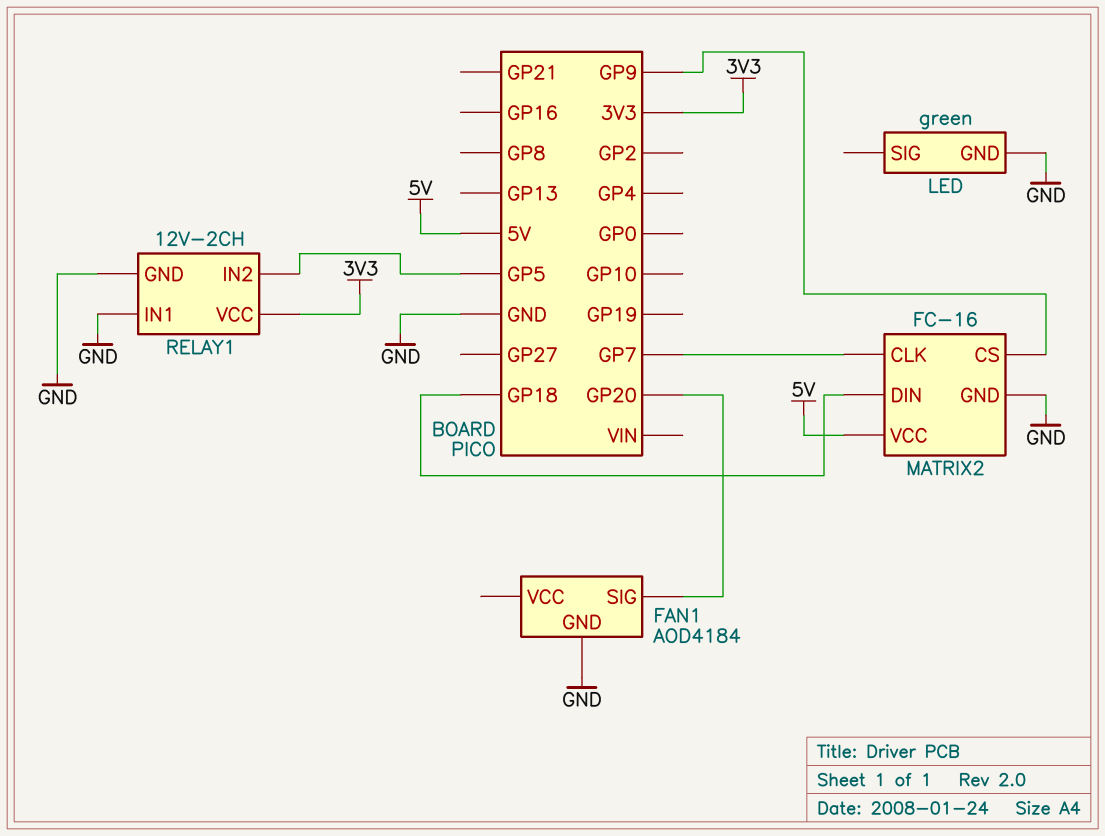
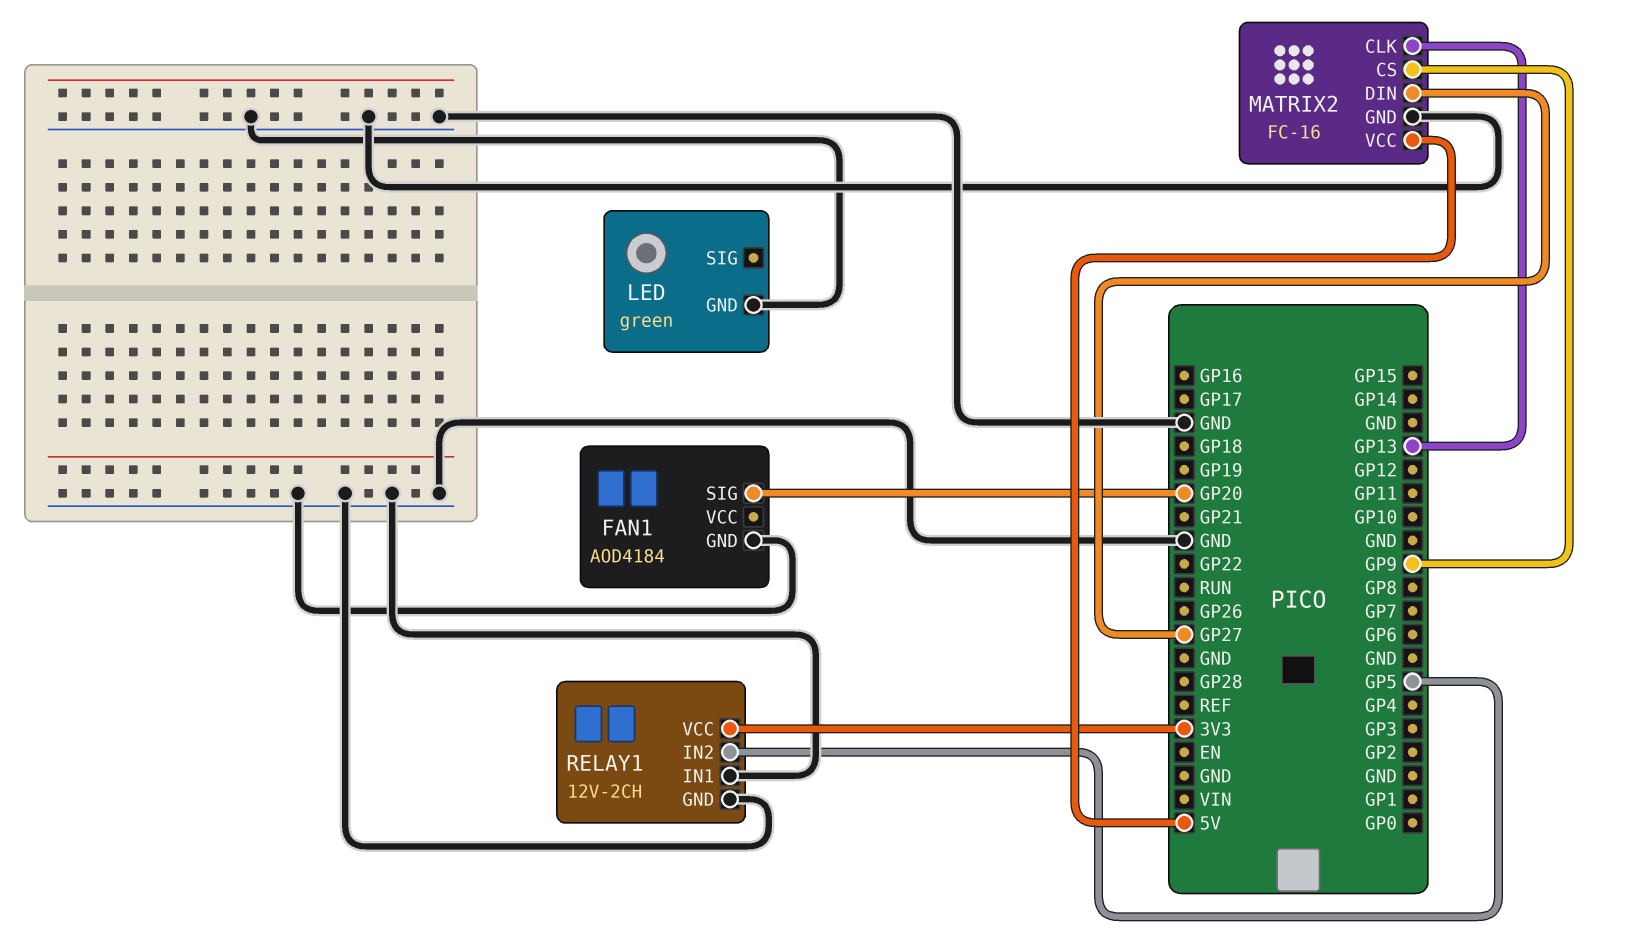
MATRIX2 pin CLK: GP7 -> GP13
MATRIX2 pin DIN: GP18 -> GP27

